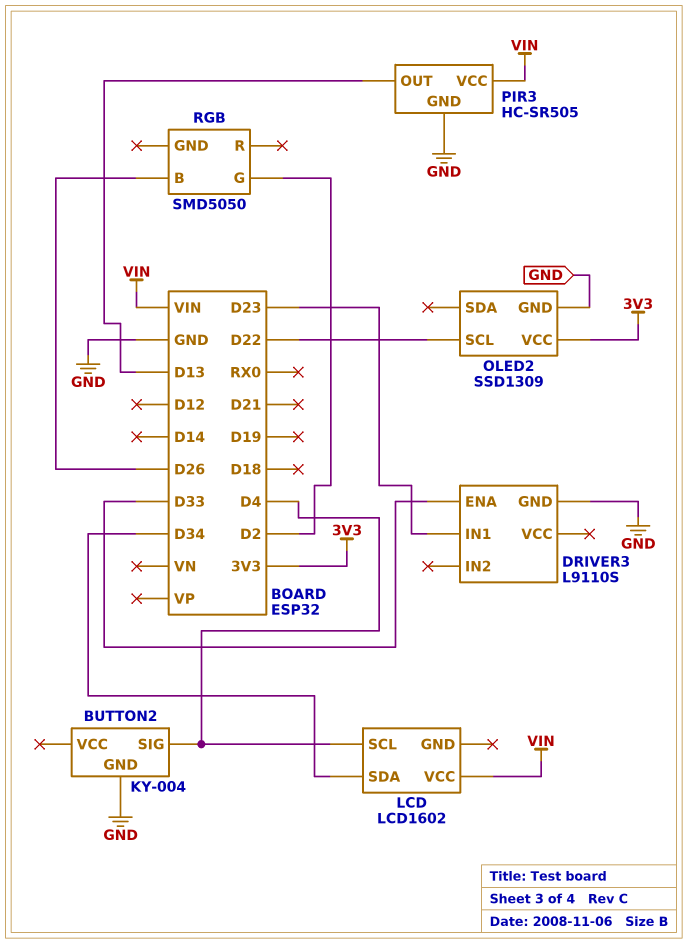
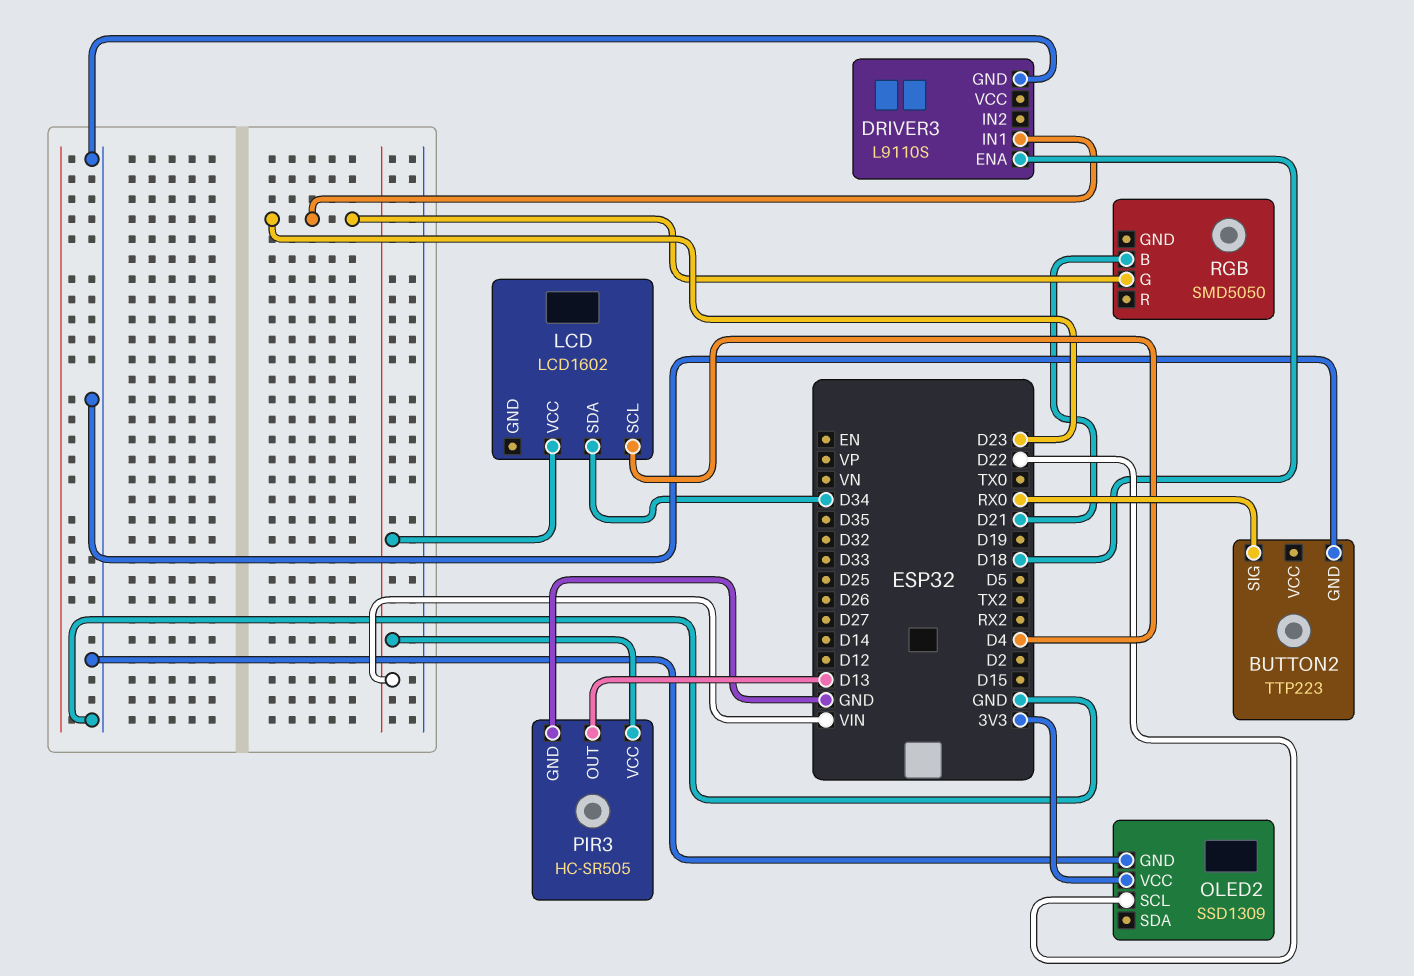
BUTTON2: KY-004 -> TTP223
BUTTON2 pin SIG: D4 -> RX0
DRIVER3 pin ENA: D33 -> D18
RGB pin B: D26 -> D21
RGB pin G: D2 -> D23

